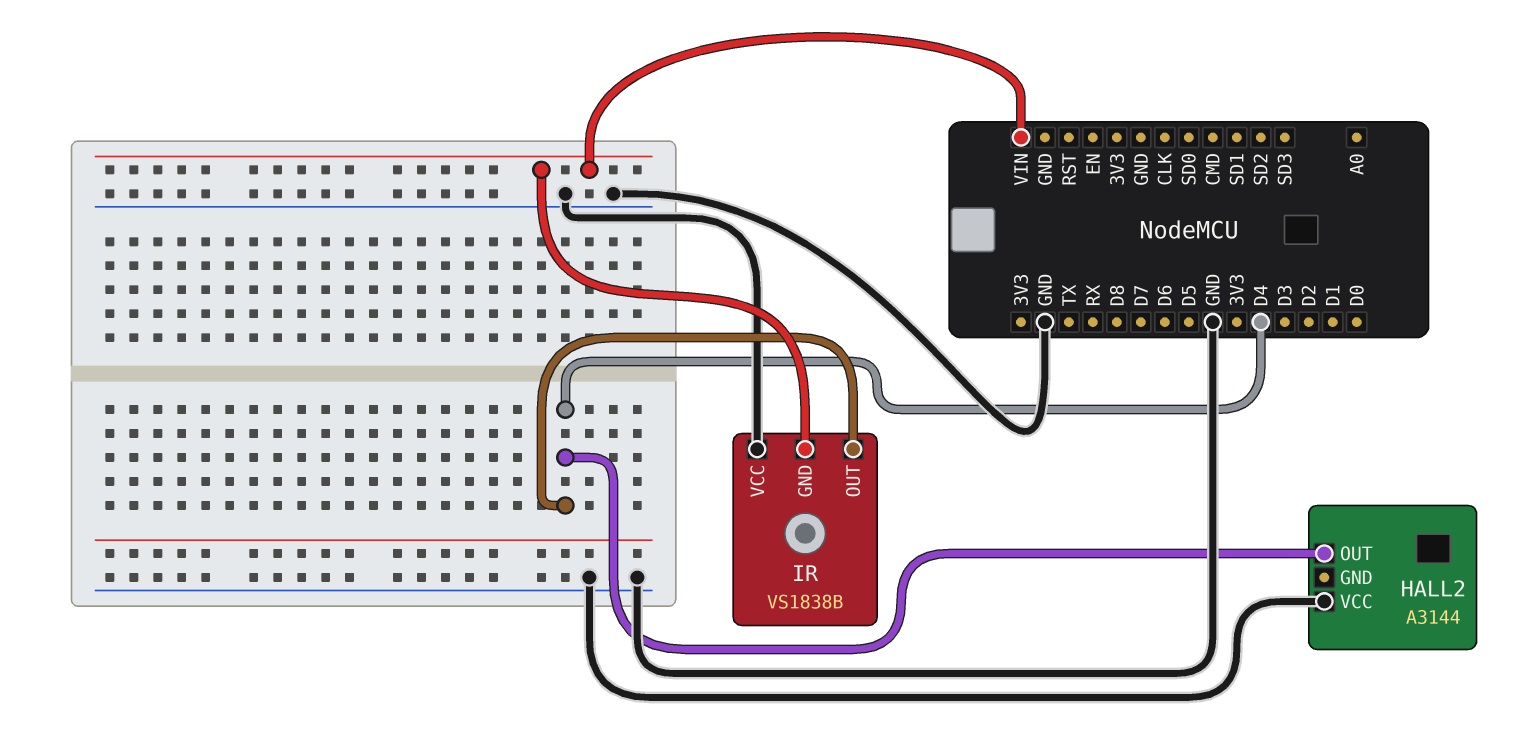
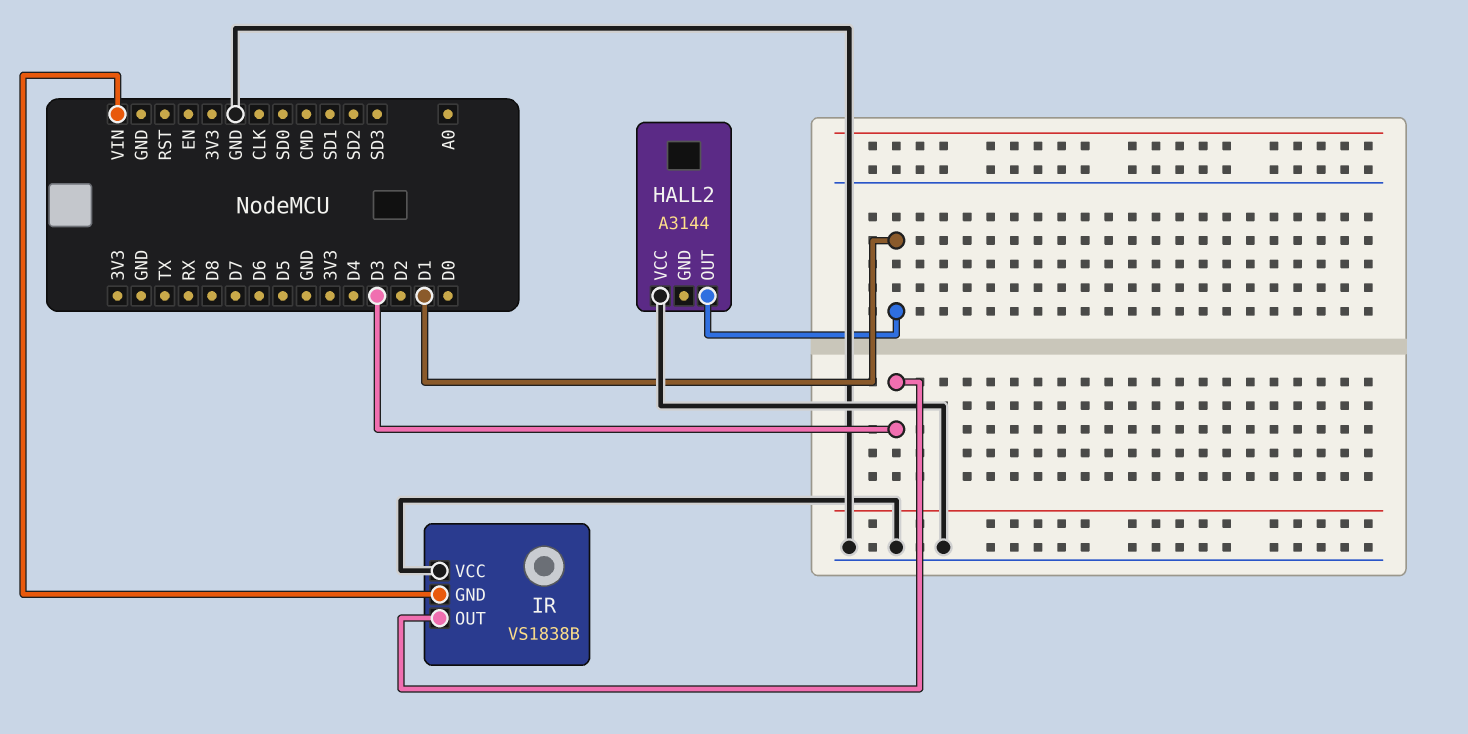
HALL2 pin OUT: D4 -> D1
IR pin OUT: D4 -> D3

